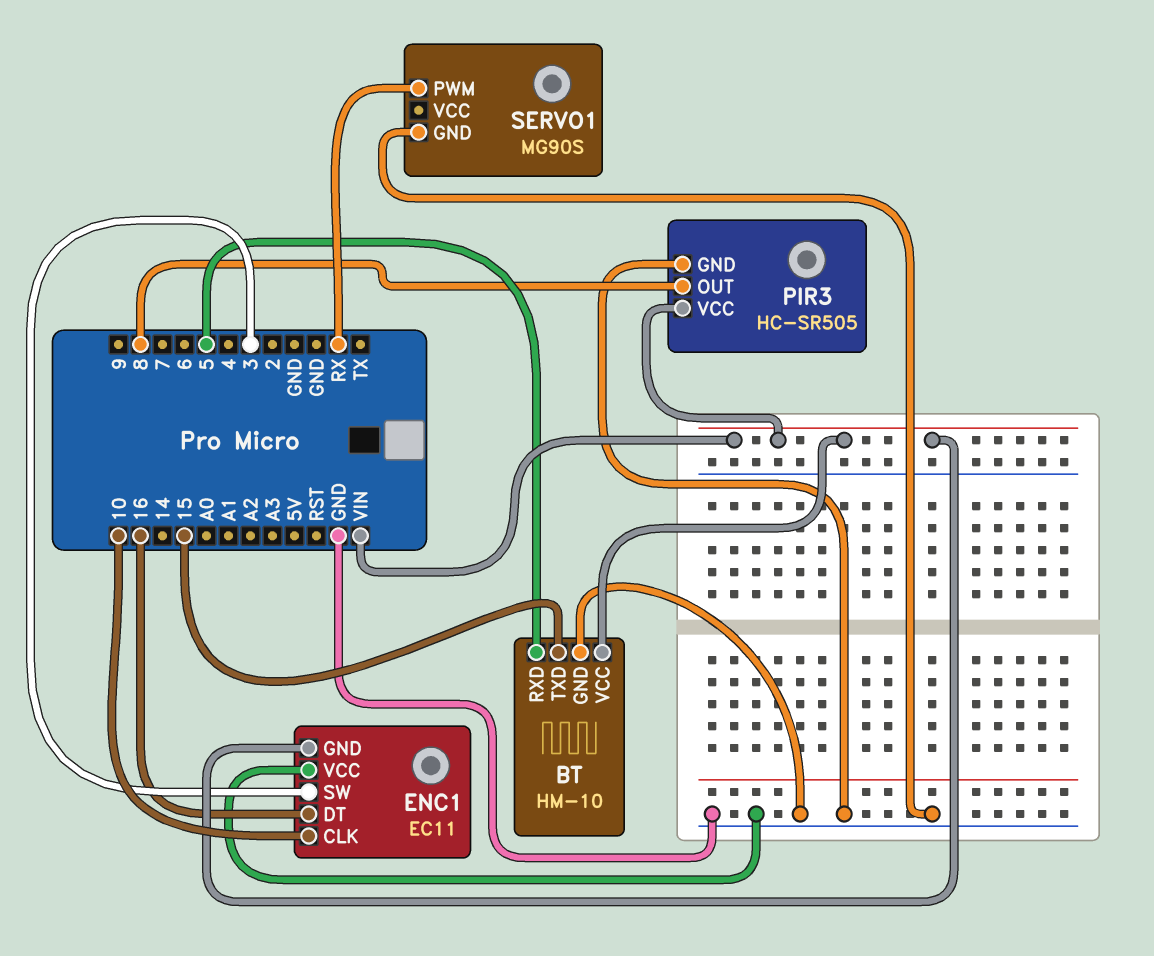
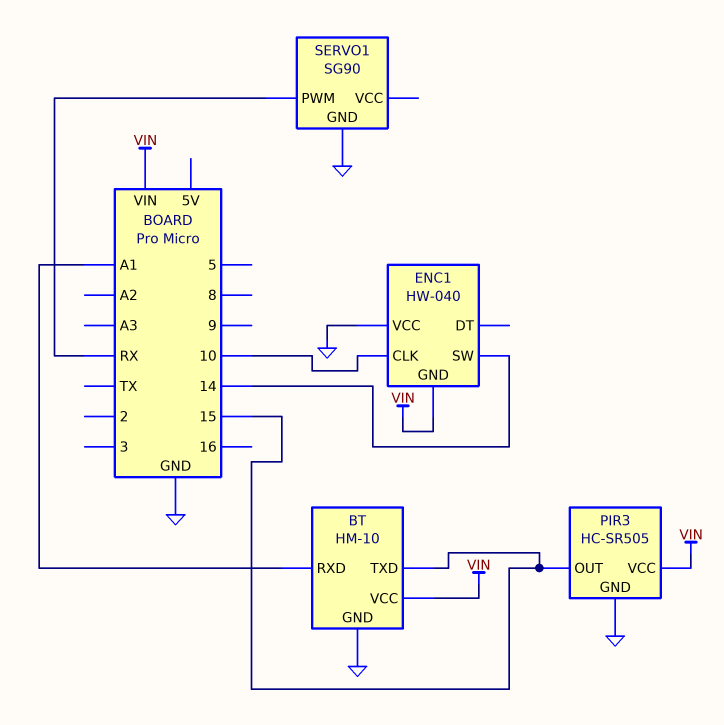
BT pin RXD: 5 -> A1
ENC1: EC11 -> HW-040
ENC1 pin DT: 16 -> none
ENC1 pin SW: 3 -> 14
PIR3 pin OUT: 8 -> 15
SERVO1: MG90S -> SG90

